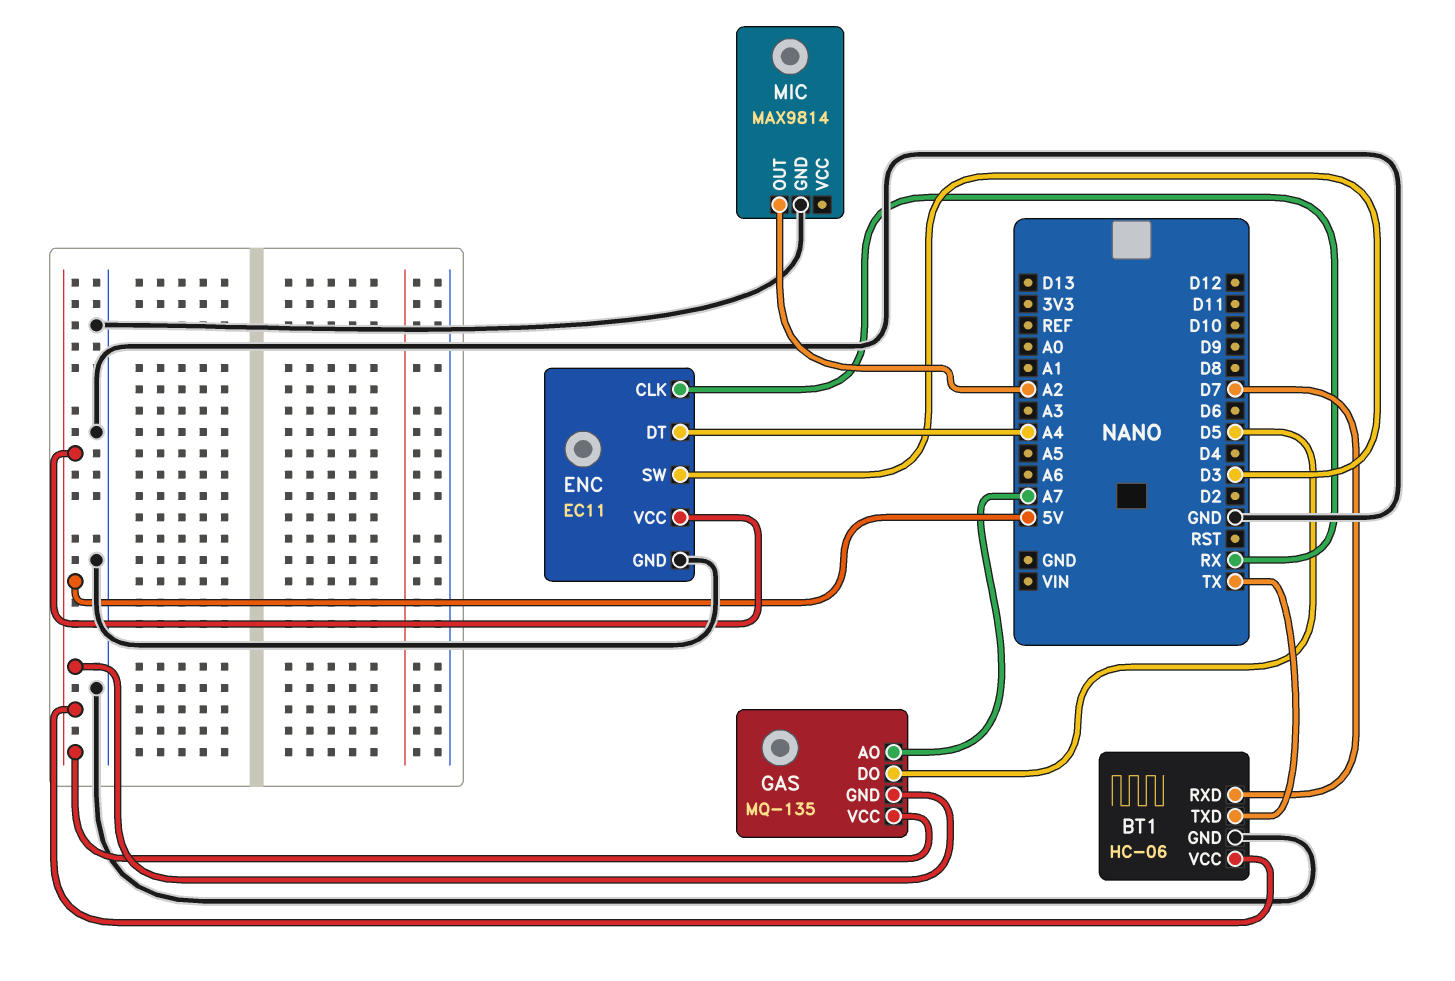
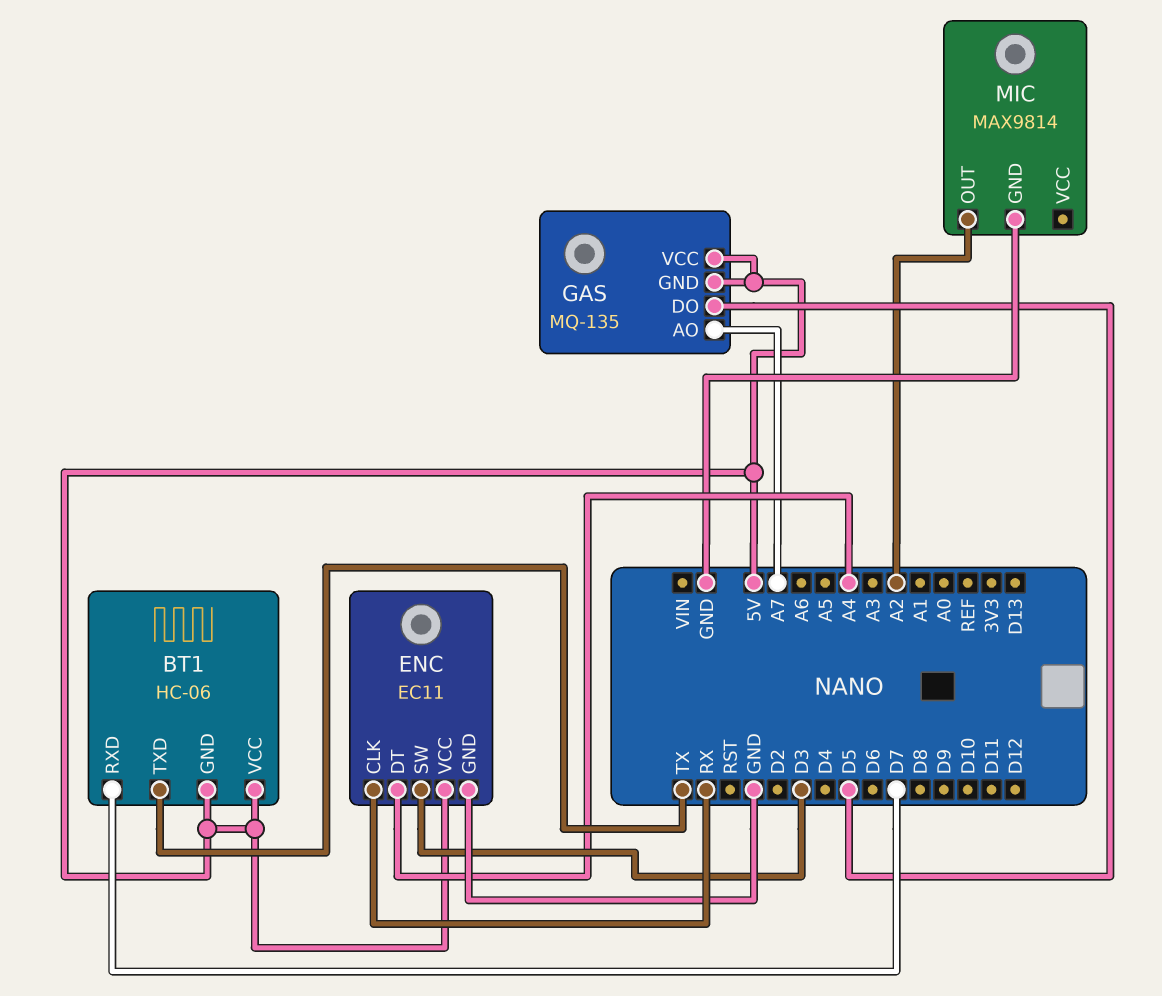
BT1 pin GND: GND -> 5V

